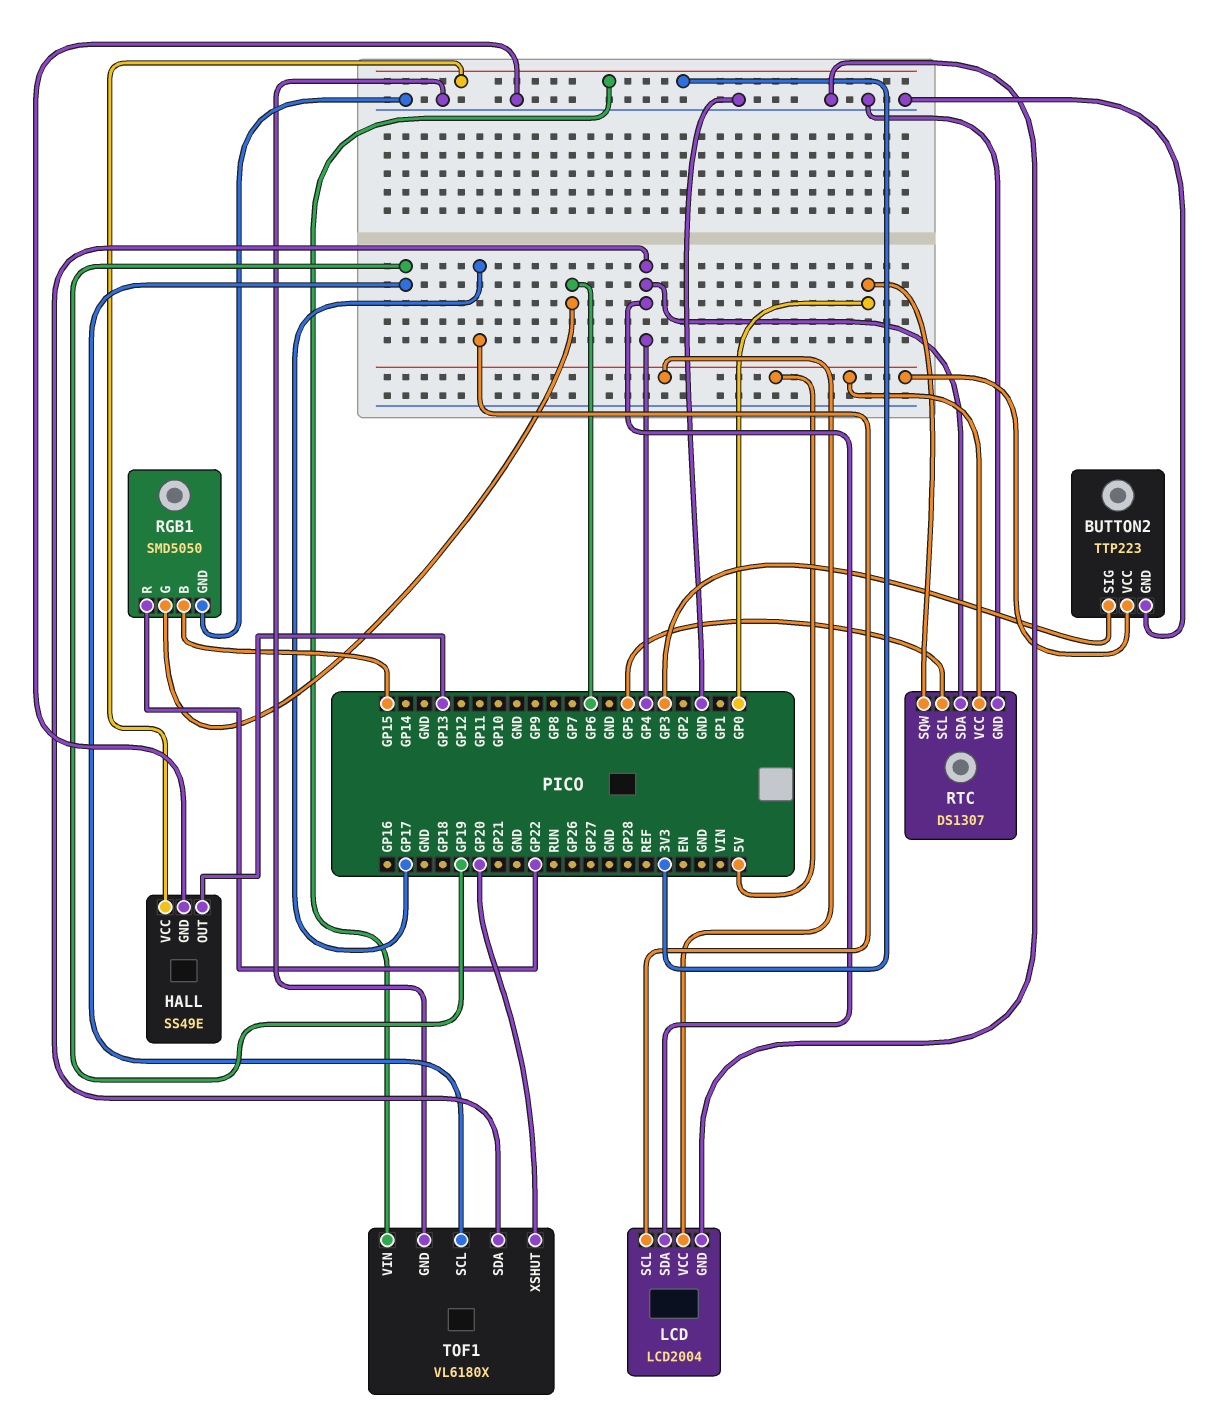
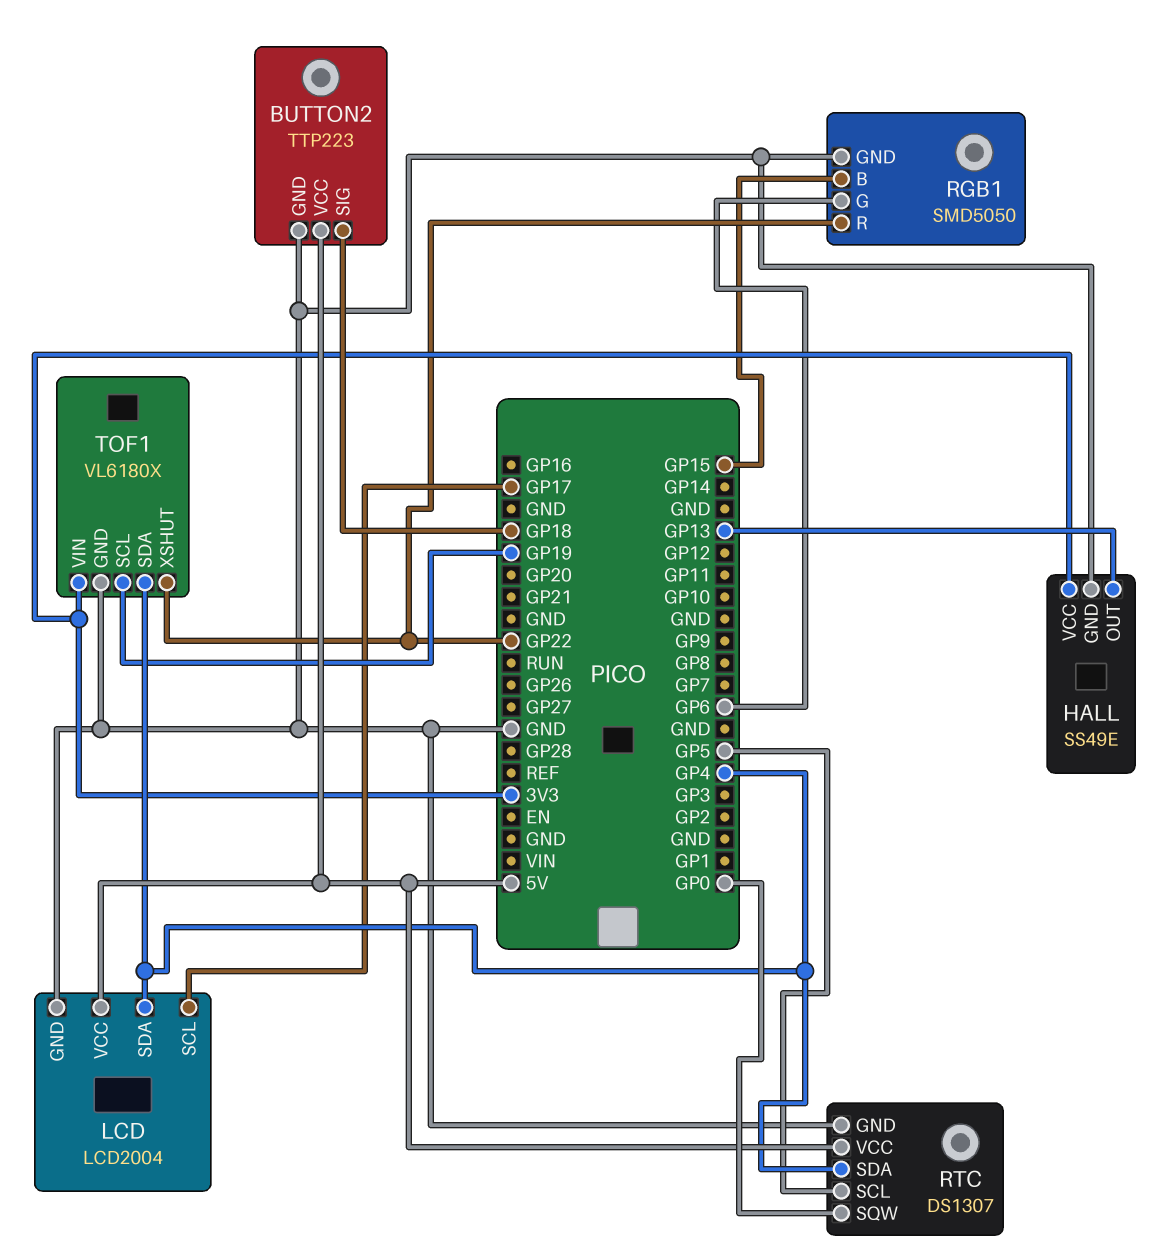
BUTTON2 pin SIG: GP3 -> GP18
TOF1 pin XSHUT: GP20 -> GP22

